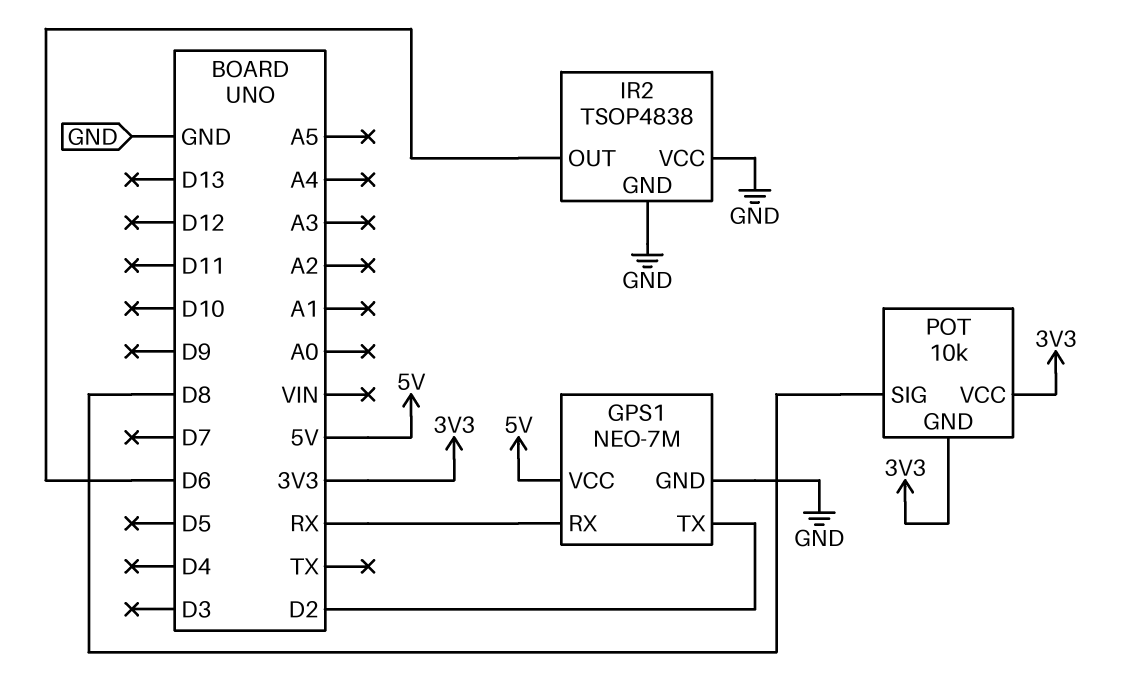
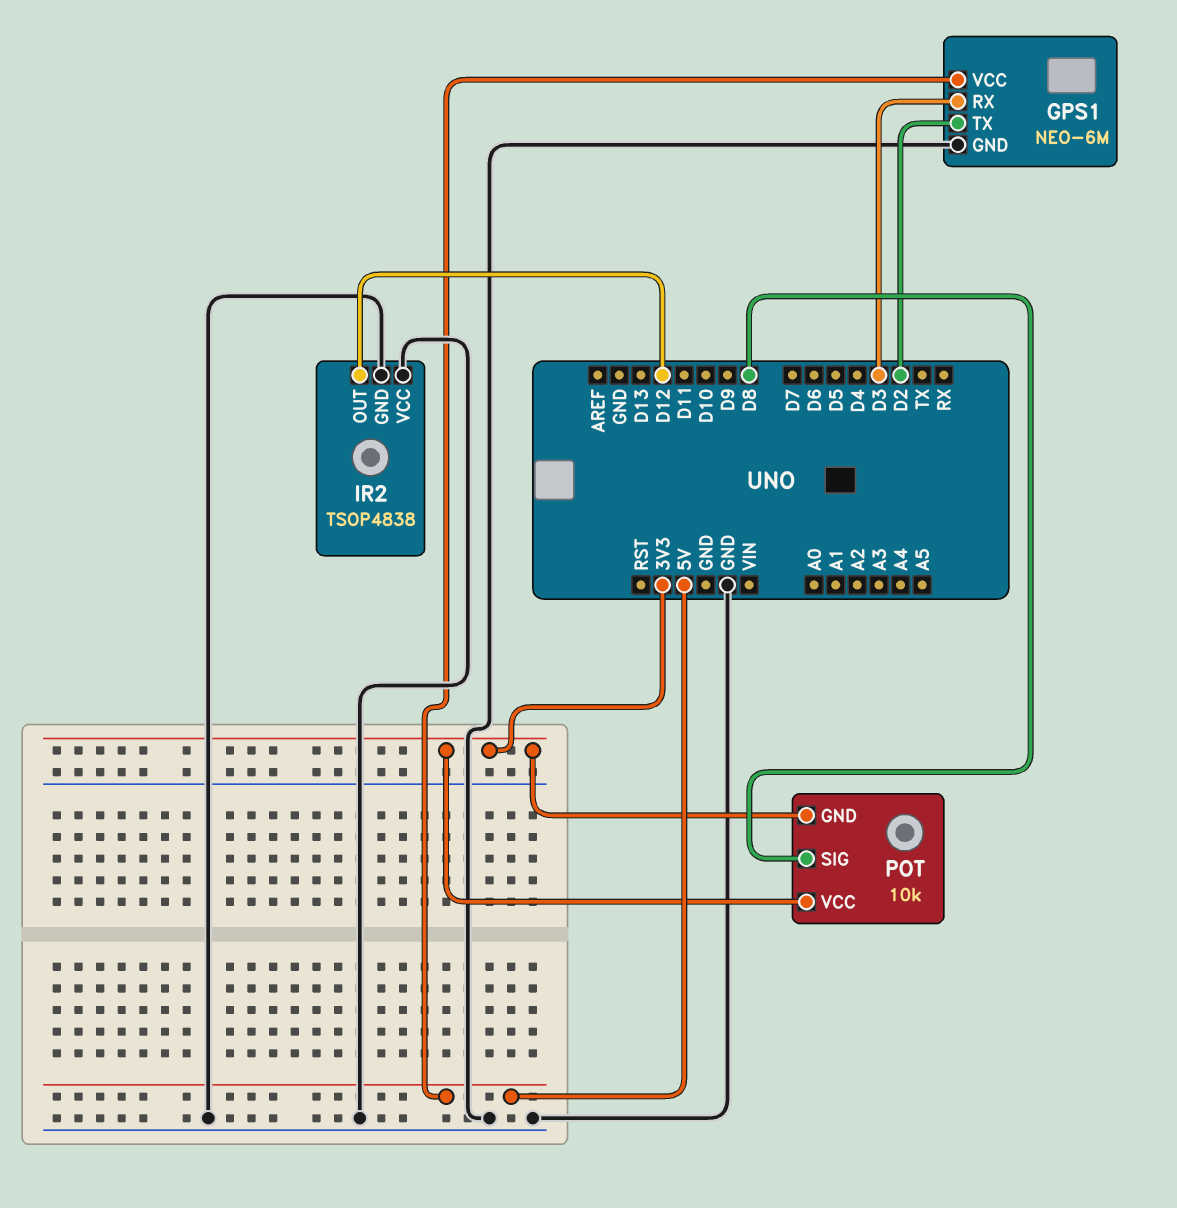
GPS1: NEO-7M -> NEO-6M
GPS1 pin RX: RX -> D3
IR2 pin OUT: D6 -> D12

